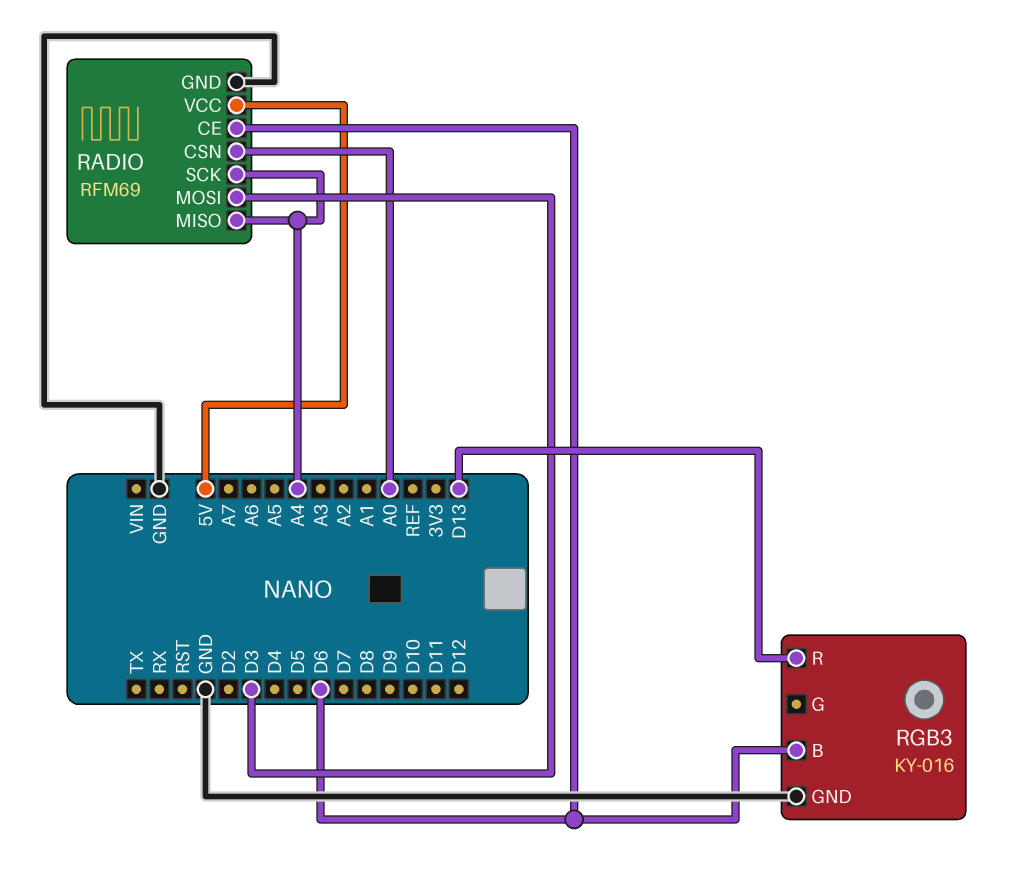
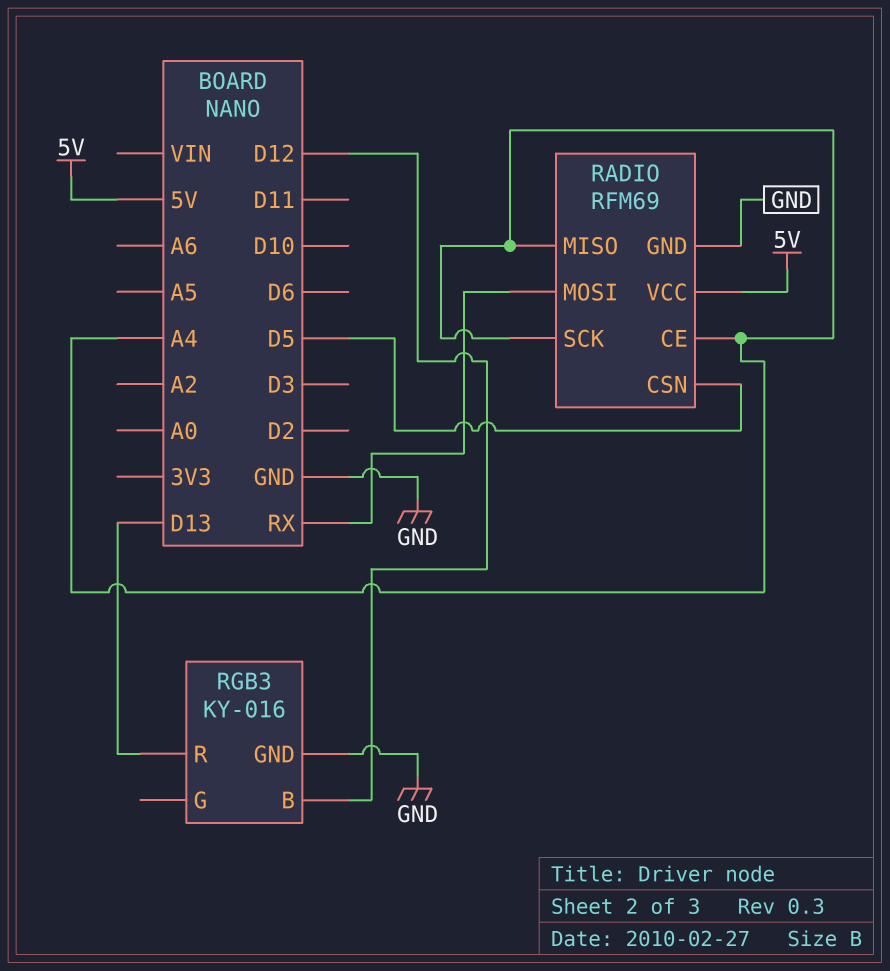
RADIO pin CE: D6 -> A4
RADIO pin CSN: A0 -> D5
RADIO pin MOSI: D3 -> RX
RGB3 pin B: D6 -> D12

